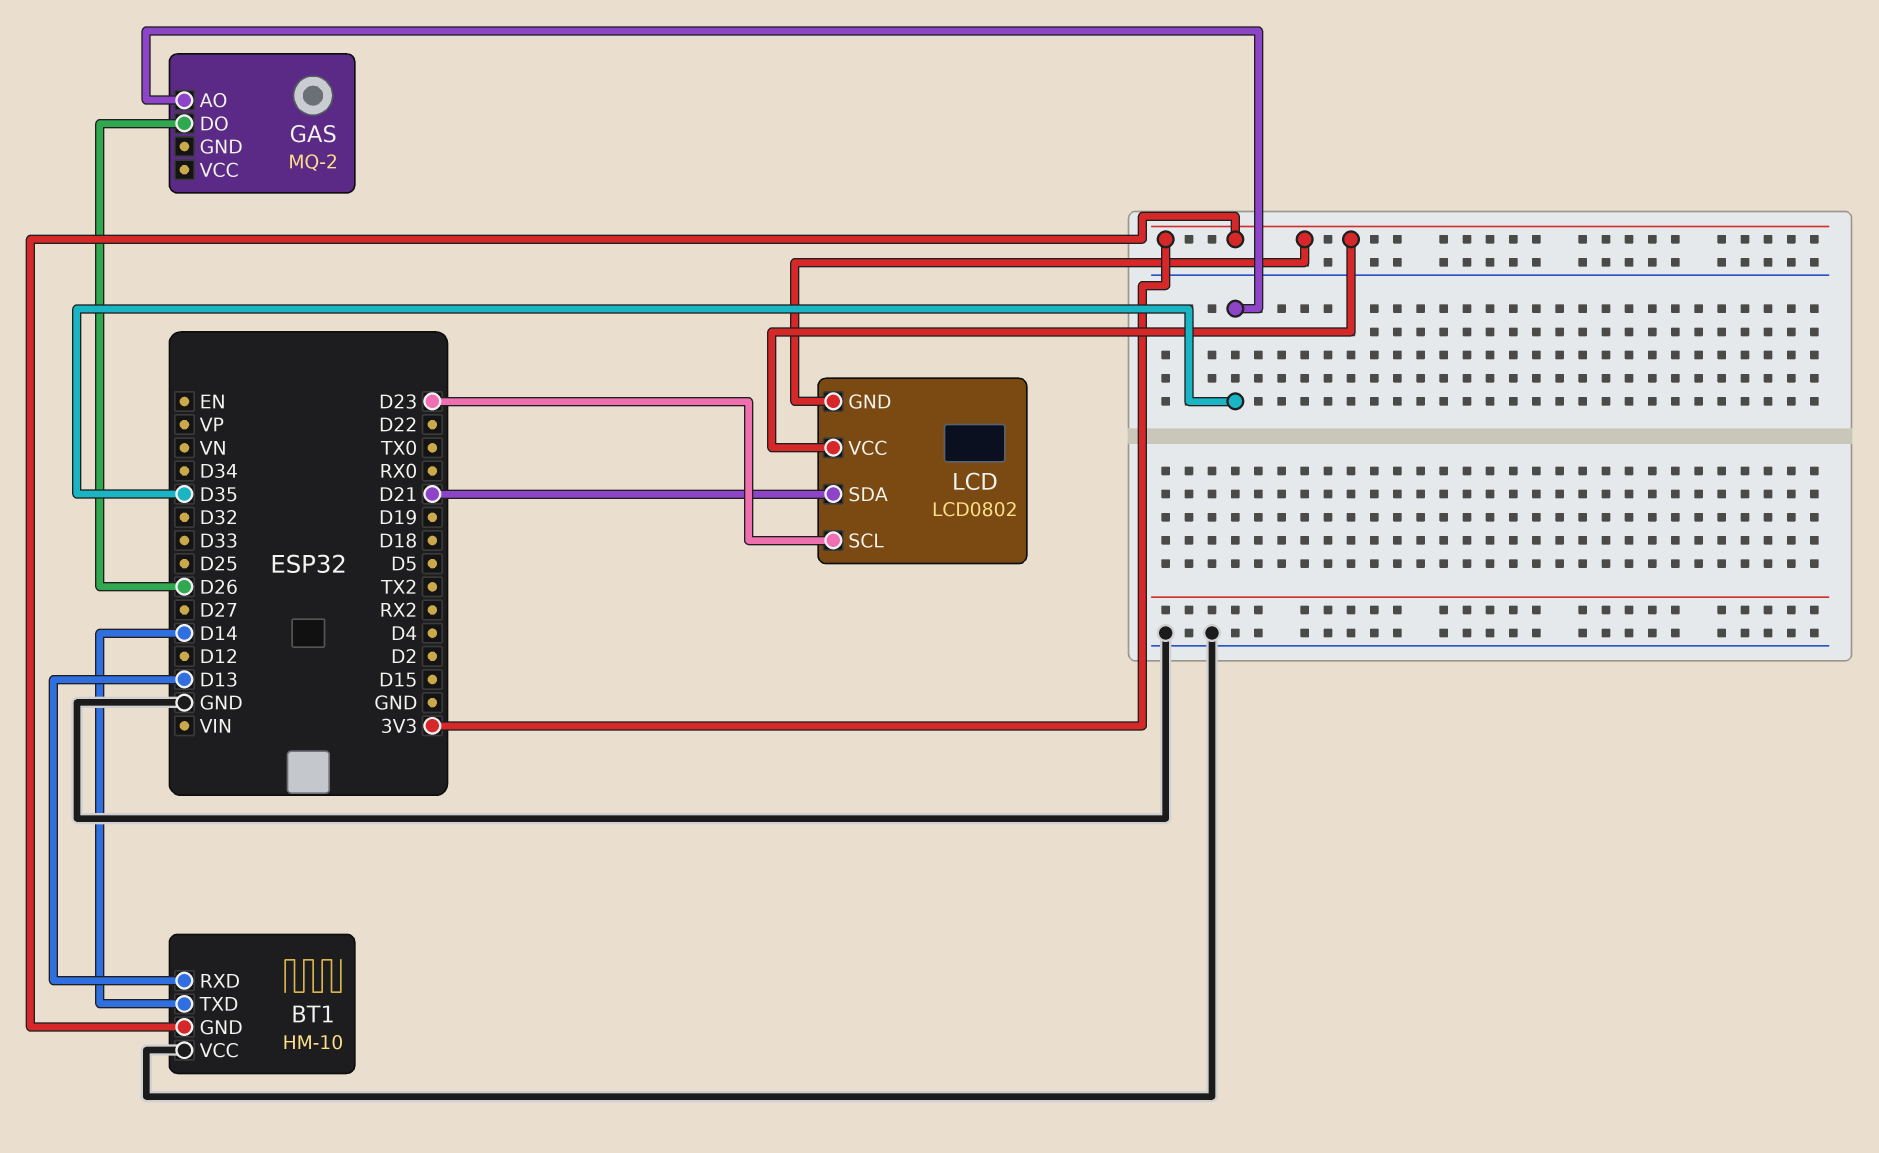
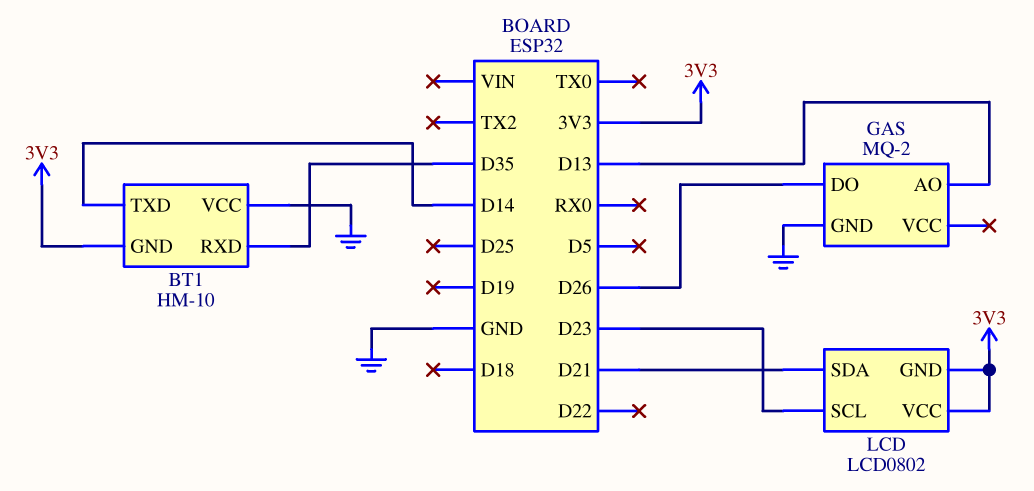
BT1 pin RXD: D13 -> D35
GAS pin AO: D35 -> D13
GAS pin GND: none -> GND

